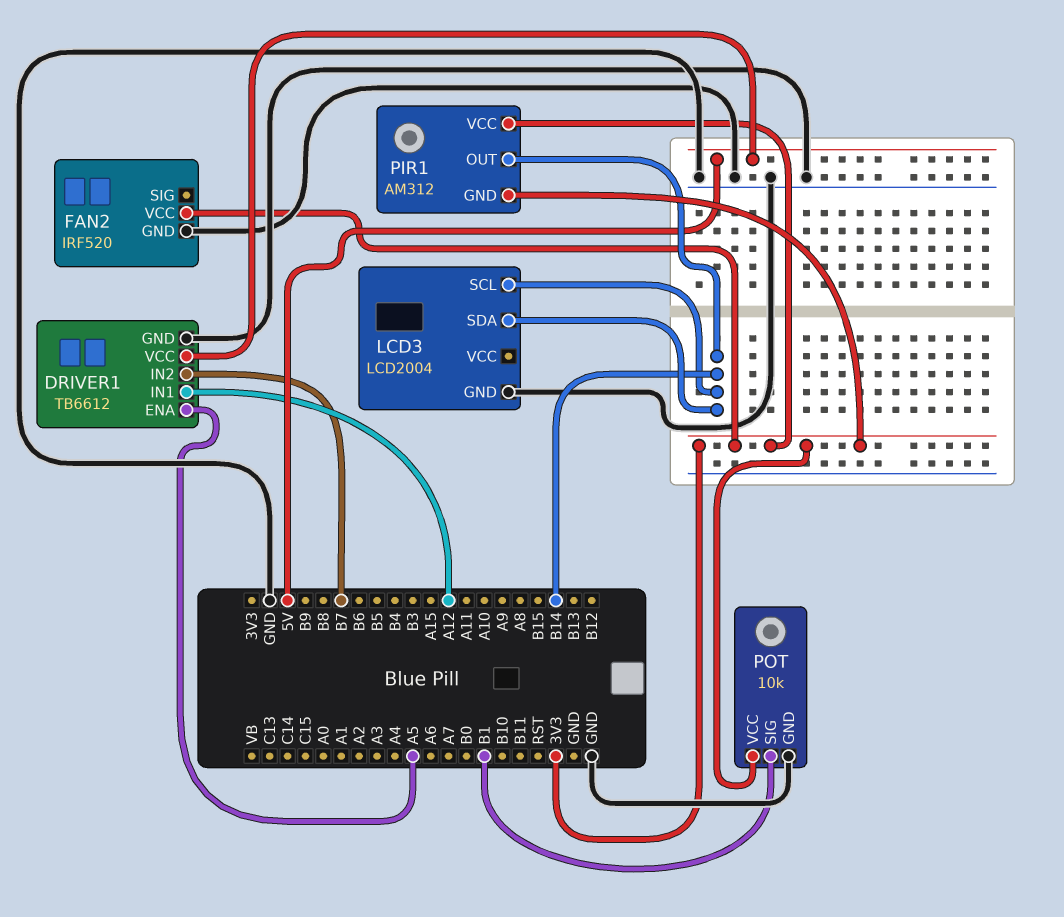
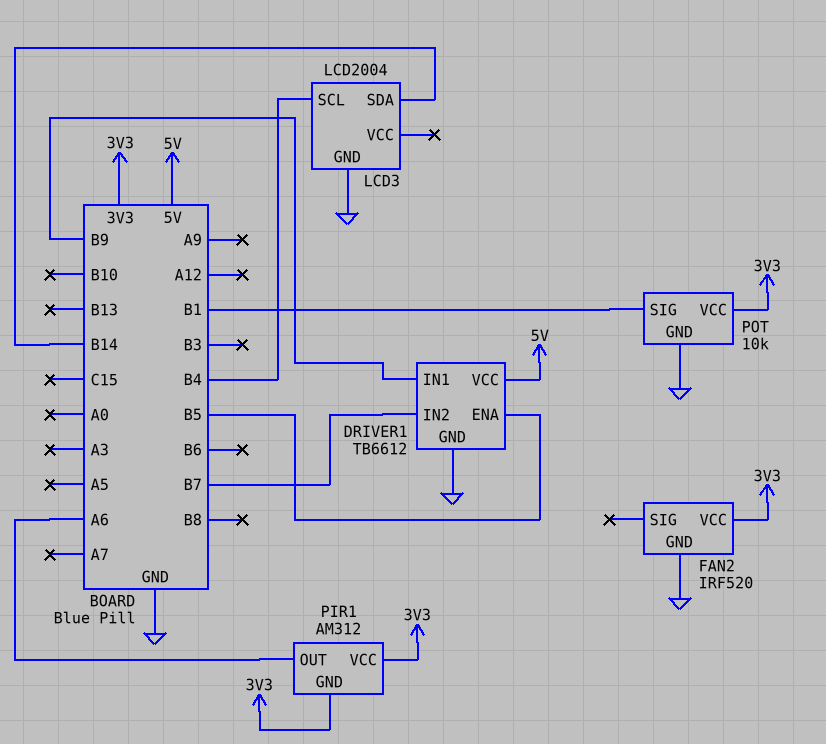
DRIVER1 pin ENA: A5 -> B5
DRIVER1 pin IN1: A12 -> B9
LCD3 pin SCL: B14 -> B4
PIR1 pin OUT: B14 -> A6

